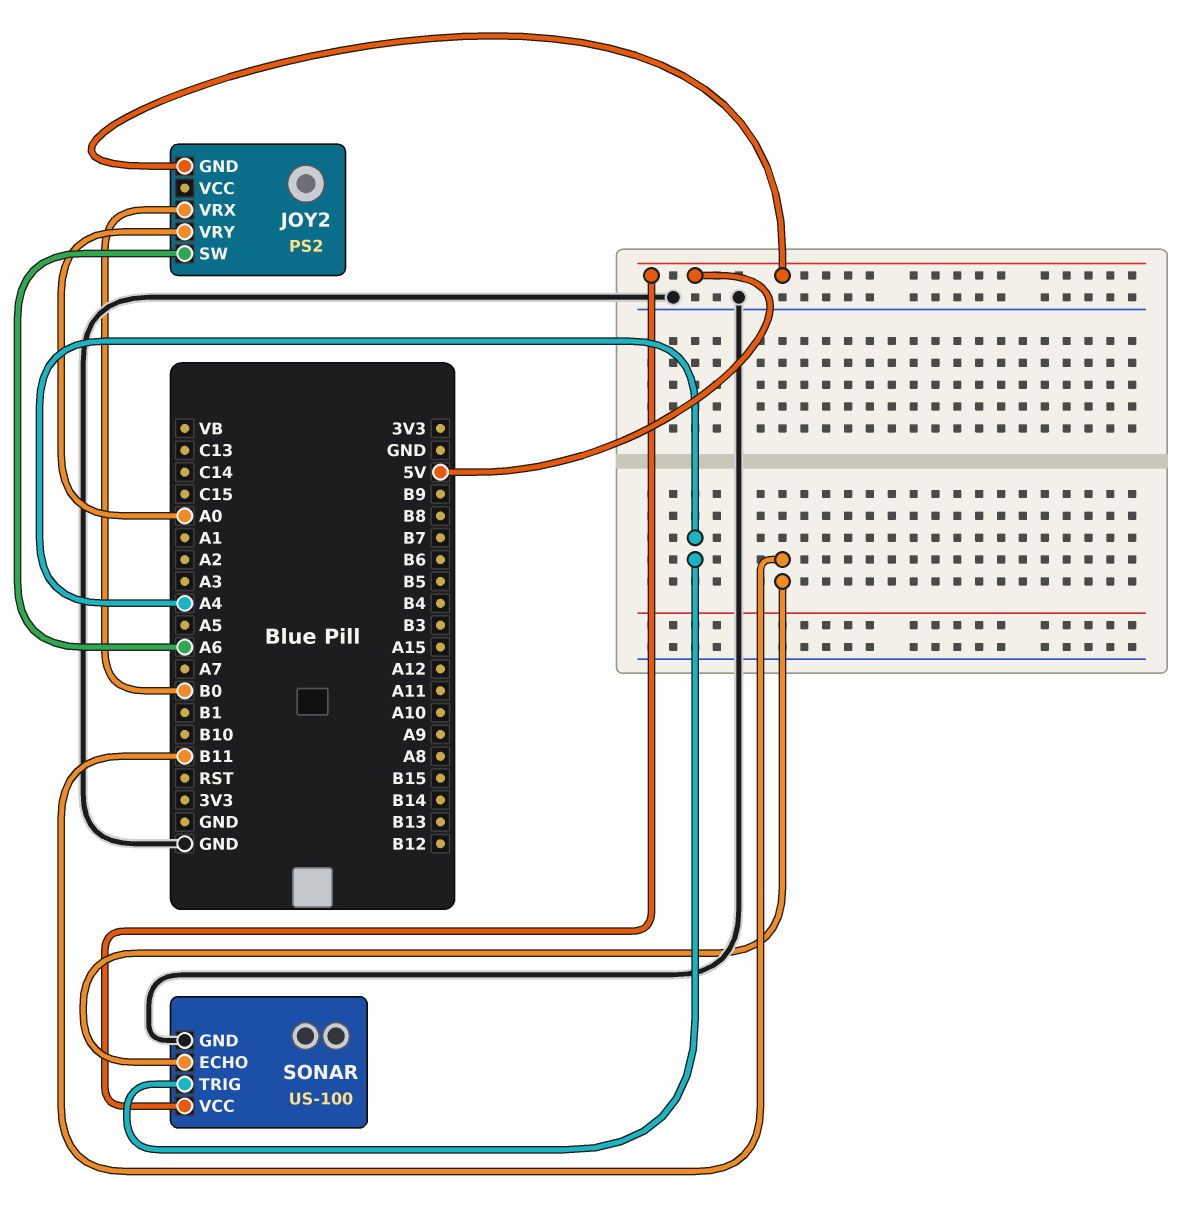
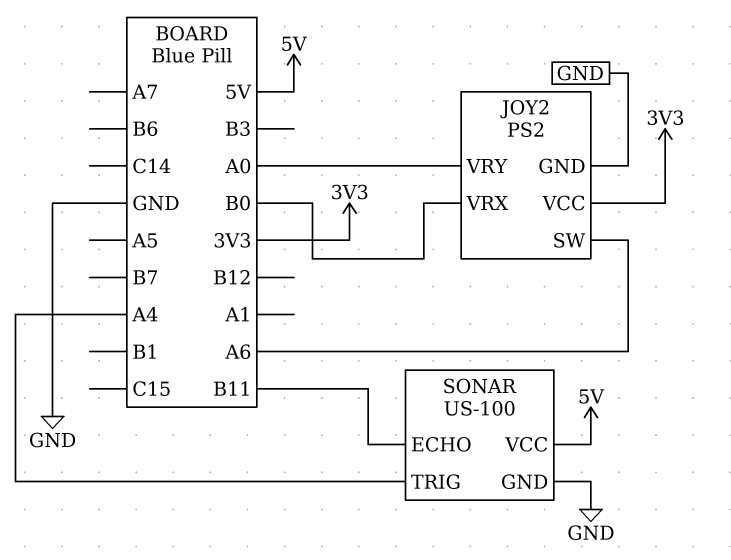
JOY2 pin GND: 5V -> GND
JOY2 pin VCC: none -> 3V3

